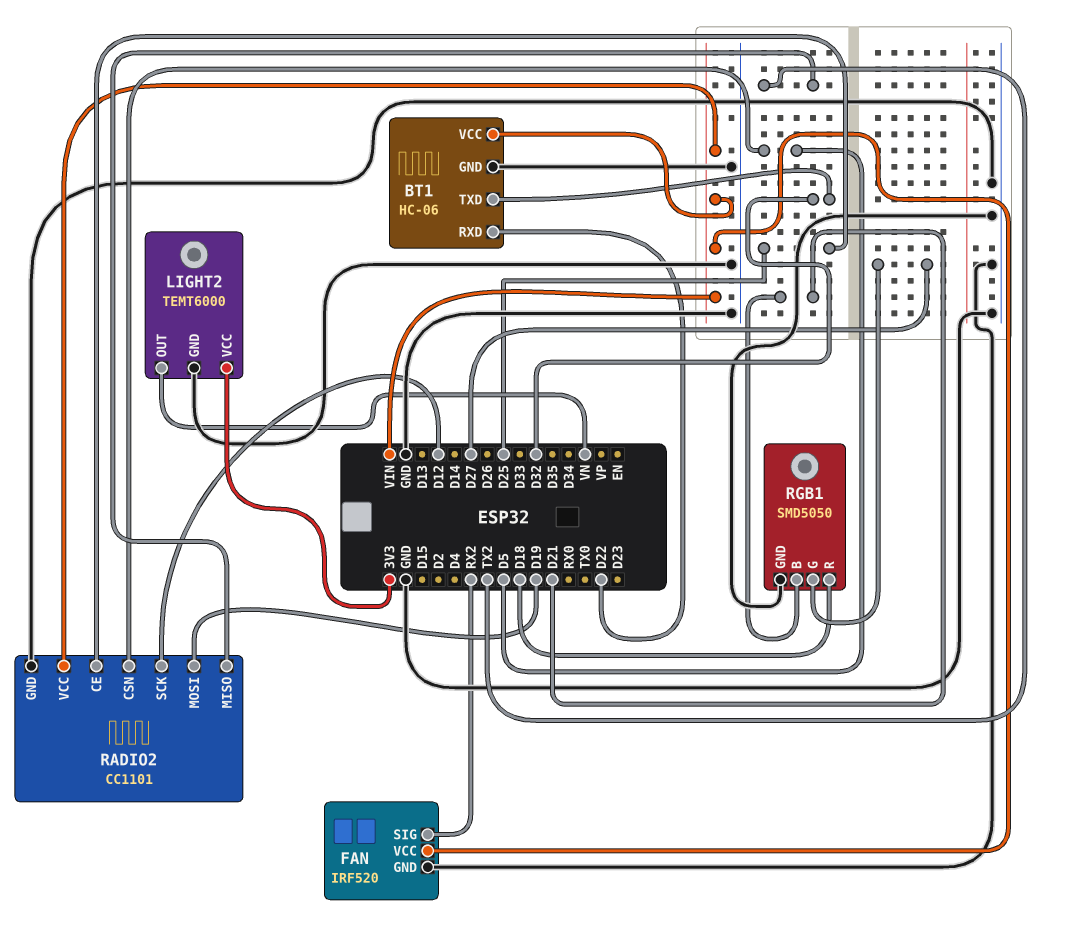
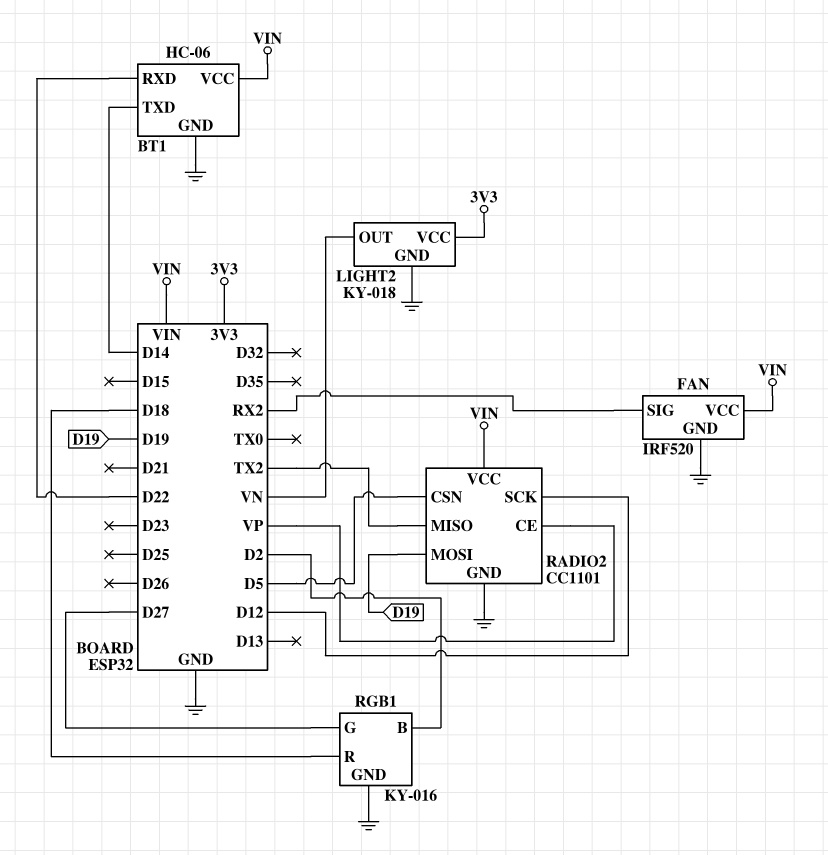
BT1 pin TXD: D32 -> D14
LIGHT2: TEMT6000 -> KY-018
RADIO2 pin CE: D25 -> VP
RGB1: SMD5050 -> KY-016
RGB1 pin B: D21 -> D2

